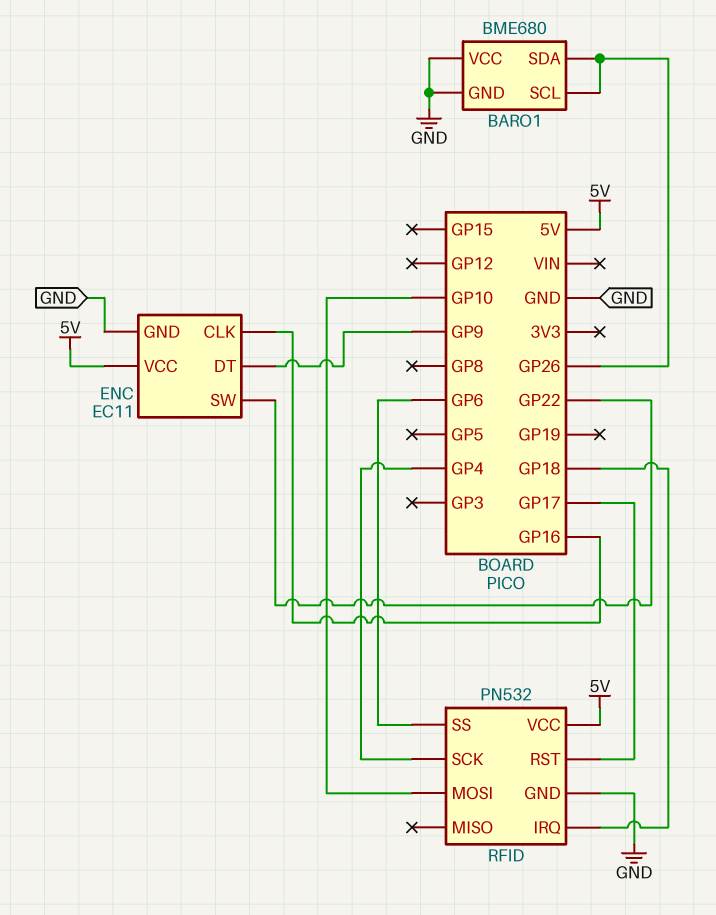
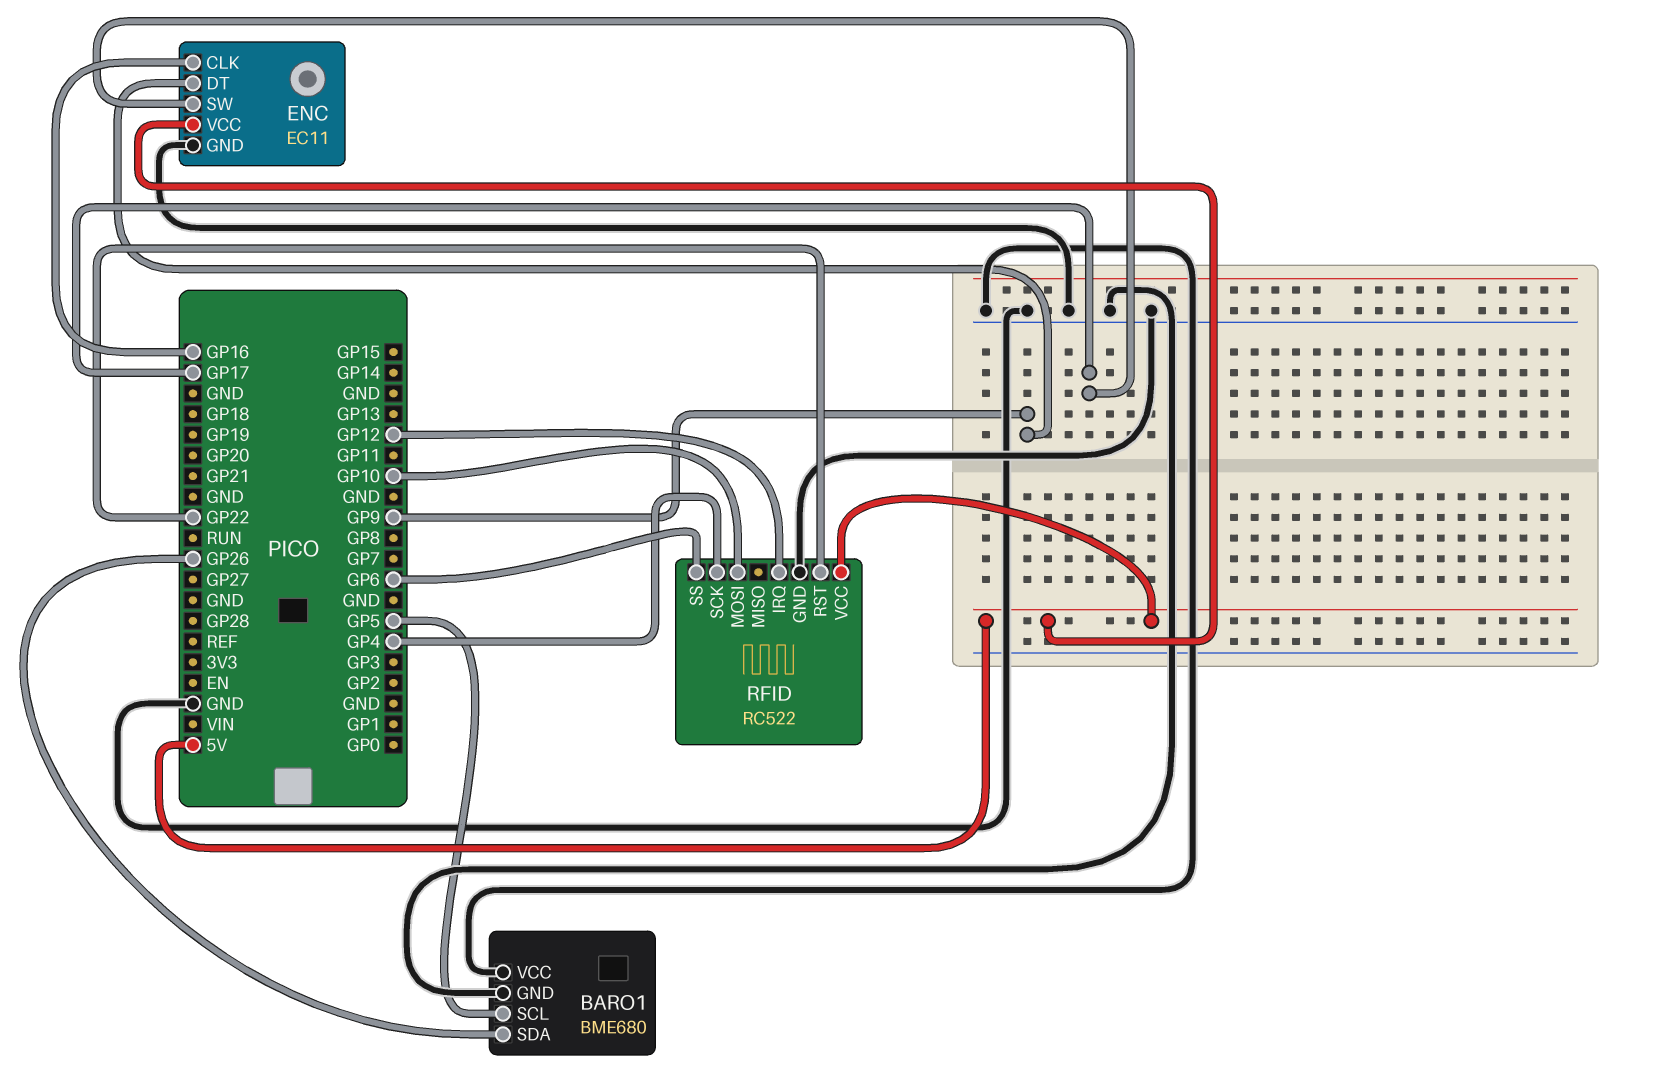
BARO1 pin SCL: GP26 -> GP5
ENC pin SW: GP22 -> GP17
RFID: PN532 -> RC522
RFID pin IRQ: GP18 -> GP12
RFID pin RST: GP17 -> GP22

